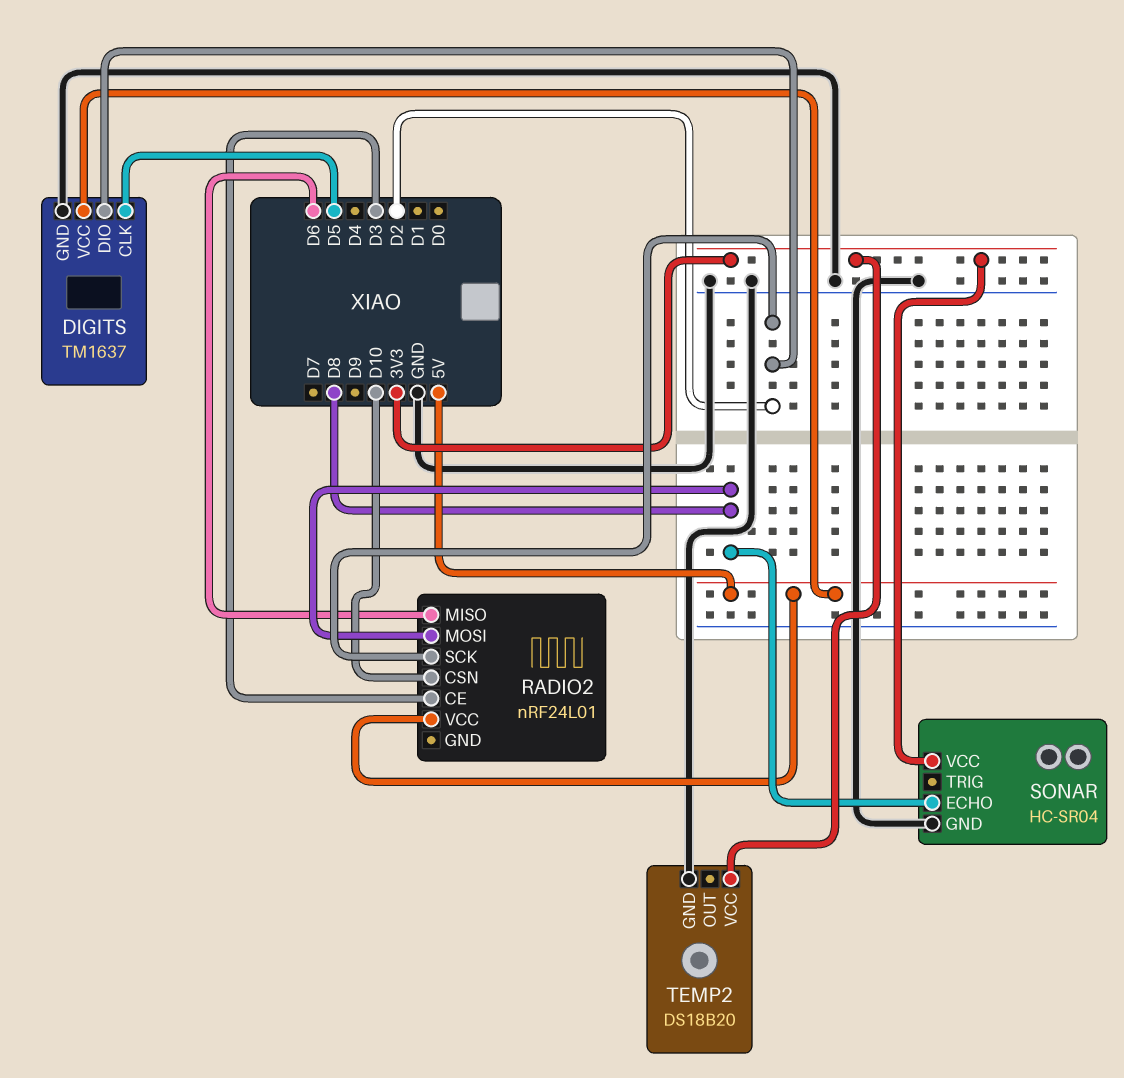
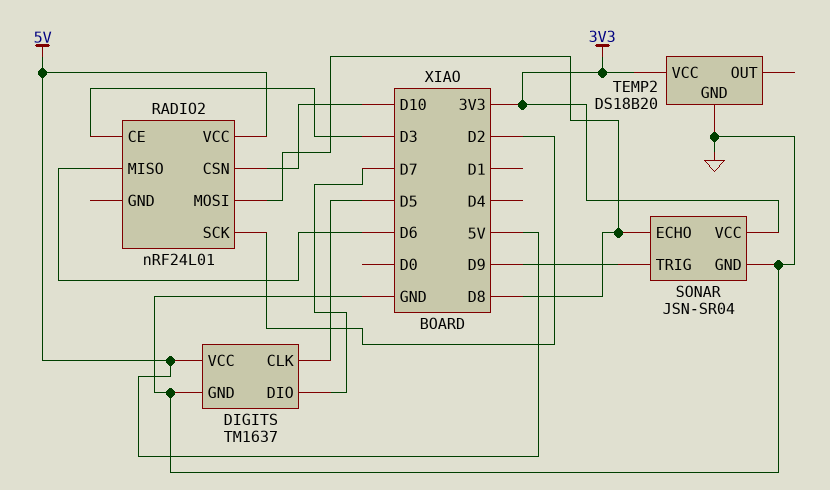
DIGITS pin DIO: D2 -> D7
SONAR: HC-SR04 -> JSN-SR04
SONAR pin TRIG: none -> D9

